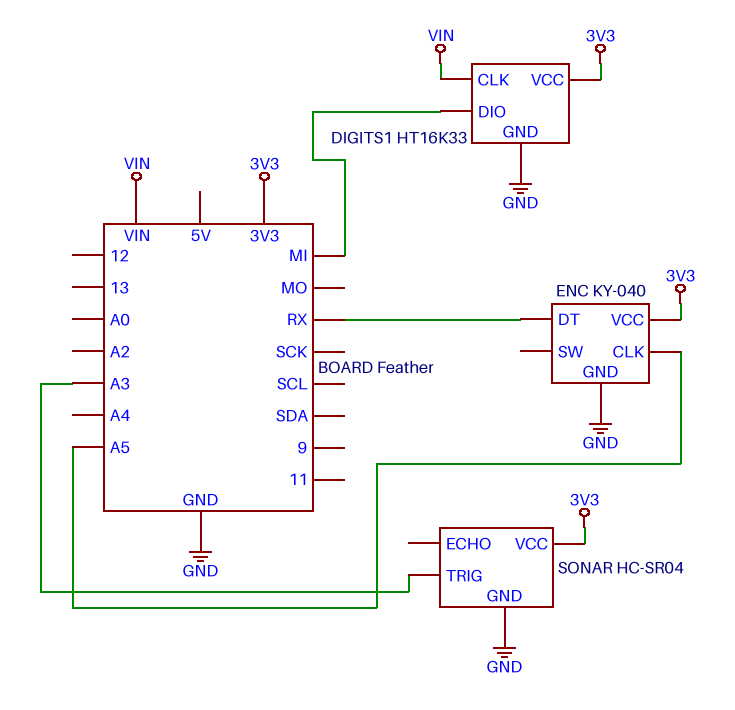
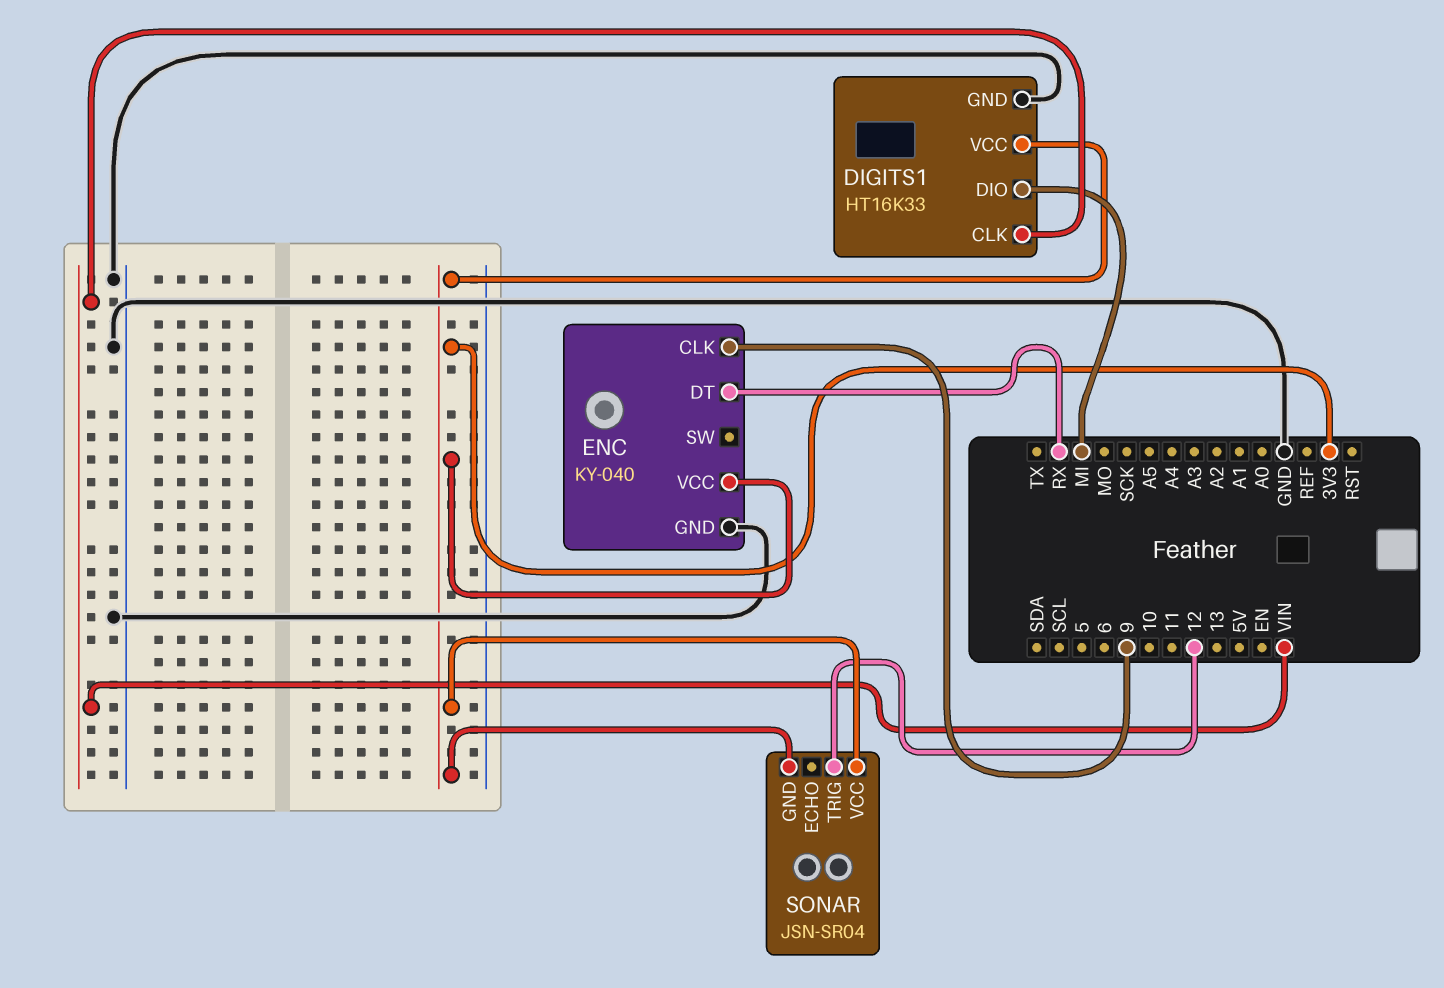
ENC pin CLK: A5 -> 9
SONAR: HC-SR04 -> JSN-SR04
SONAR pin GND: GND -> 3V3
SONAR pin TRIG: A3 -> 12

